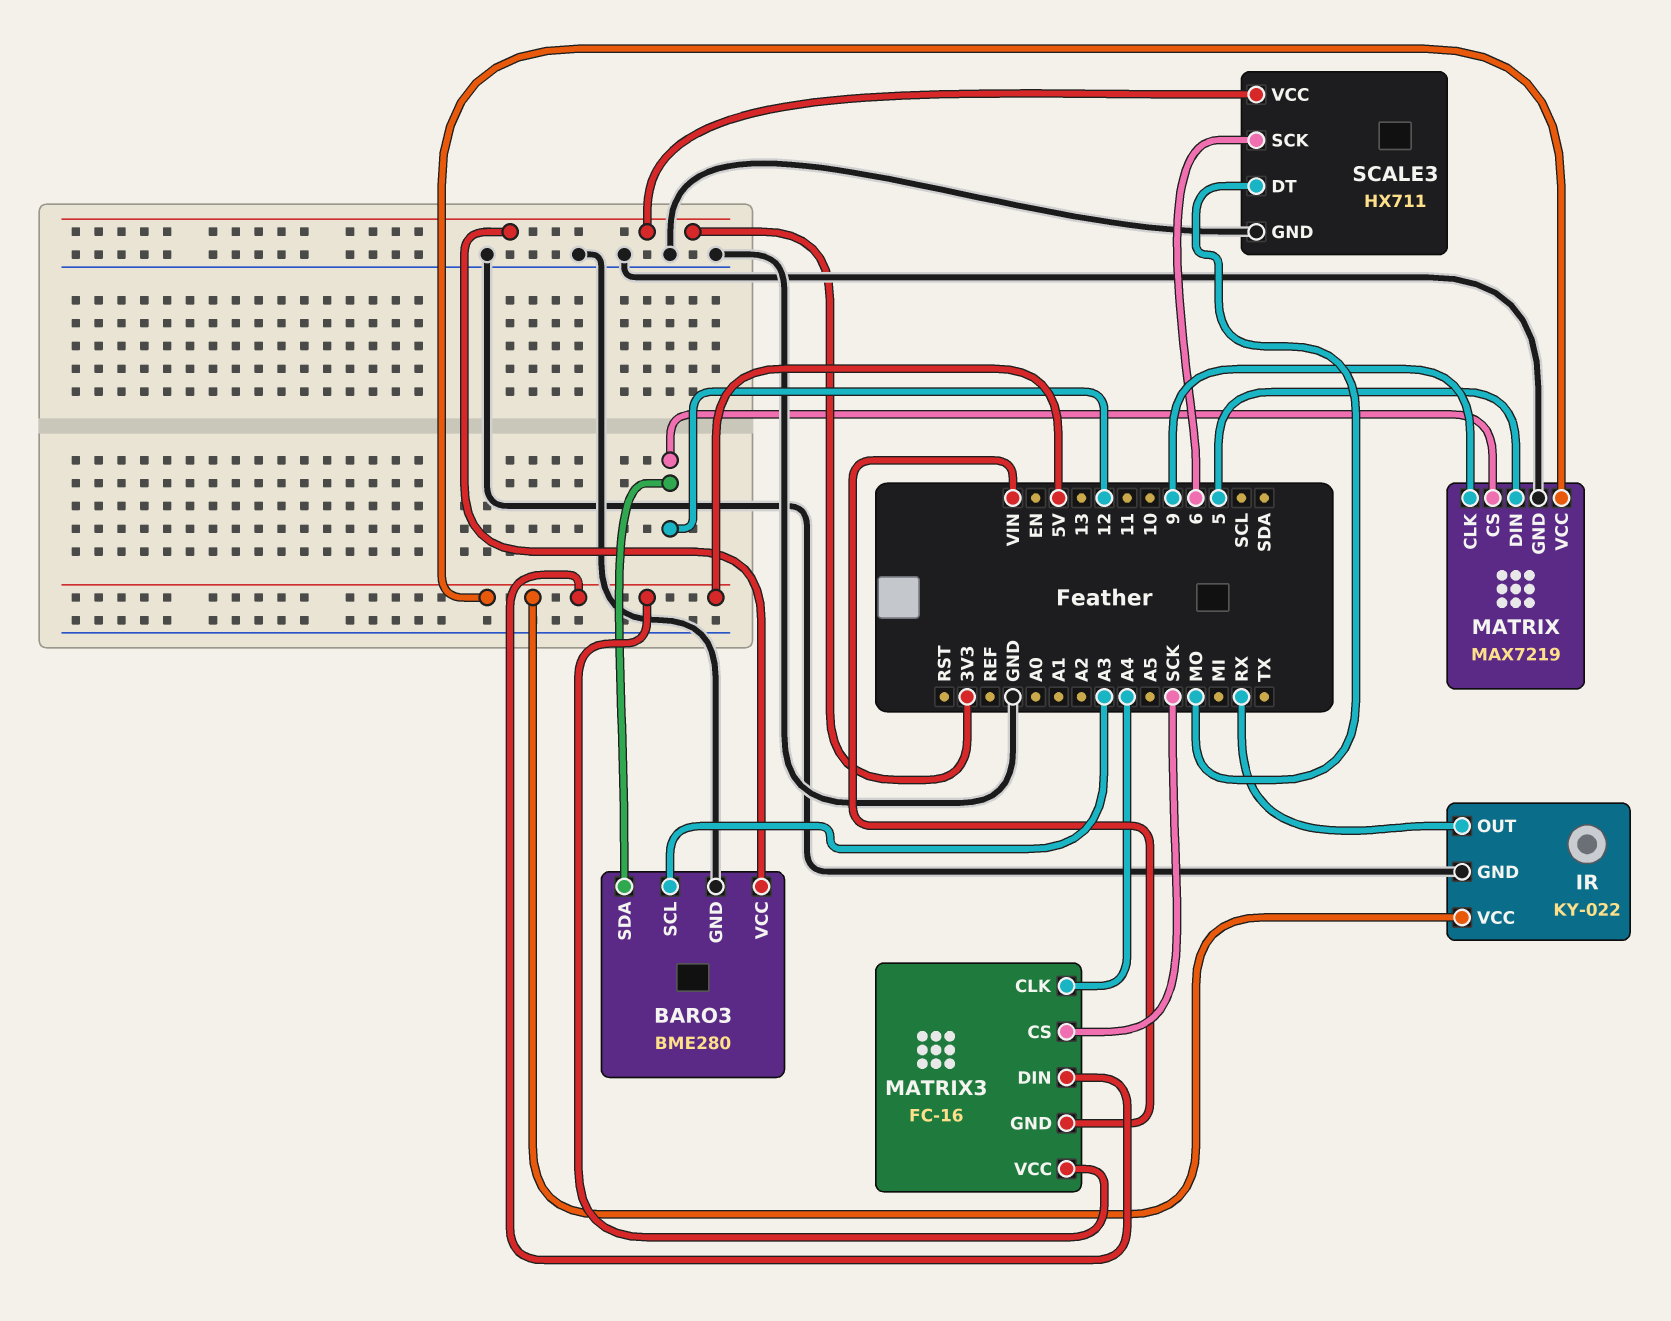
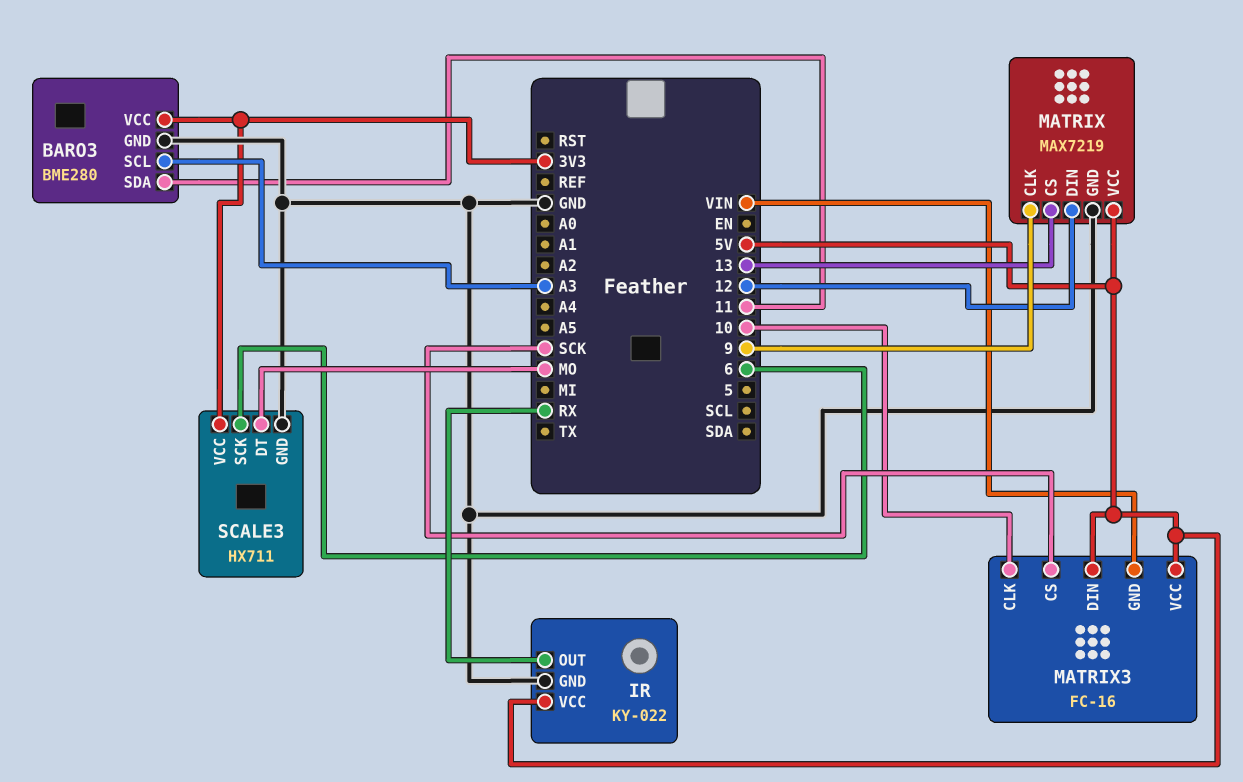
BARO3 pin SDA: 12 -> 11
MATRIX pin CS: 12 -> 13
MATRIX pin DIN: 5 -> 12
MATRIX3 pin CLK: A4 -> 10

